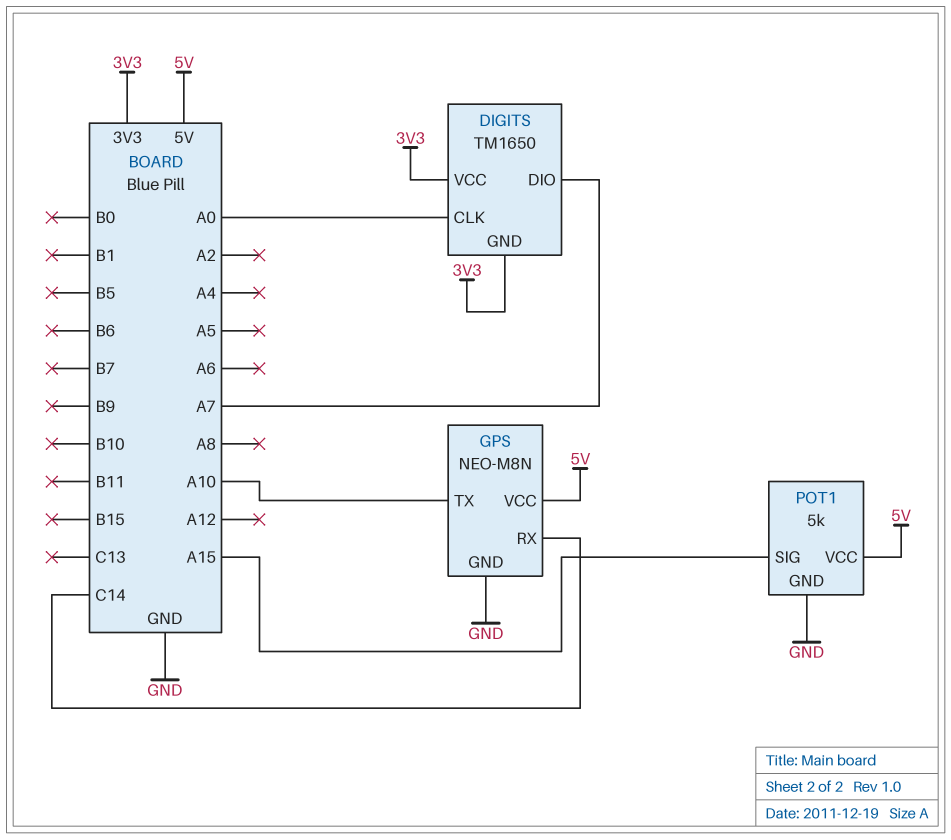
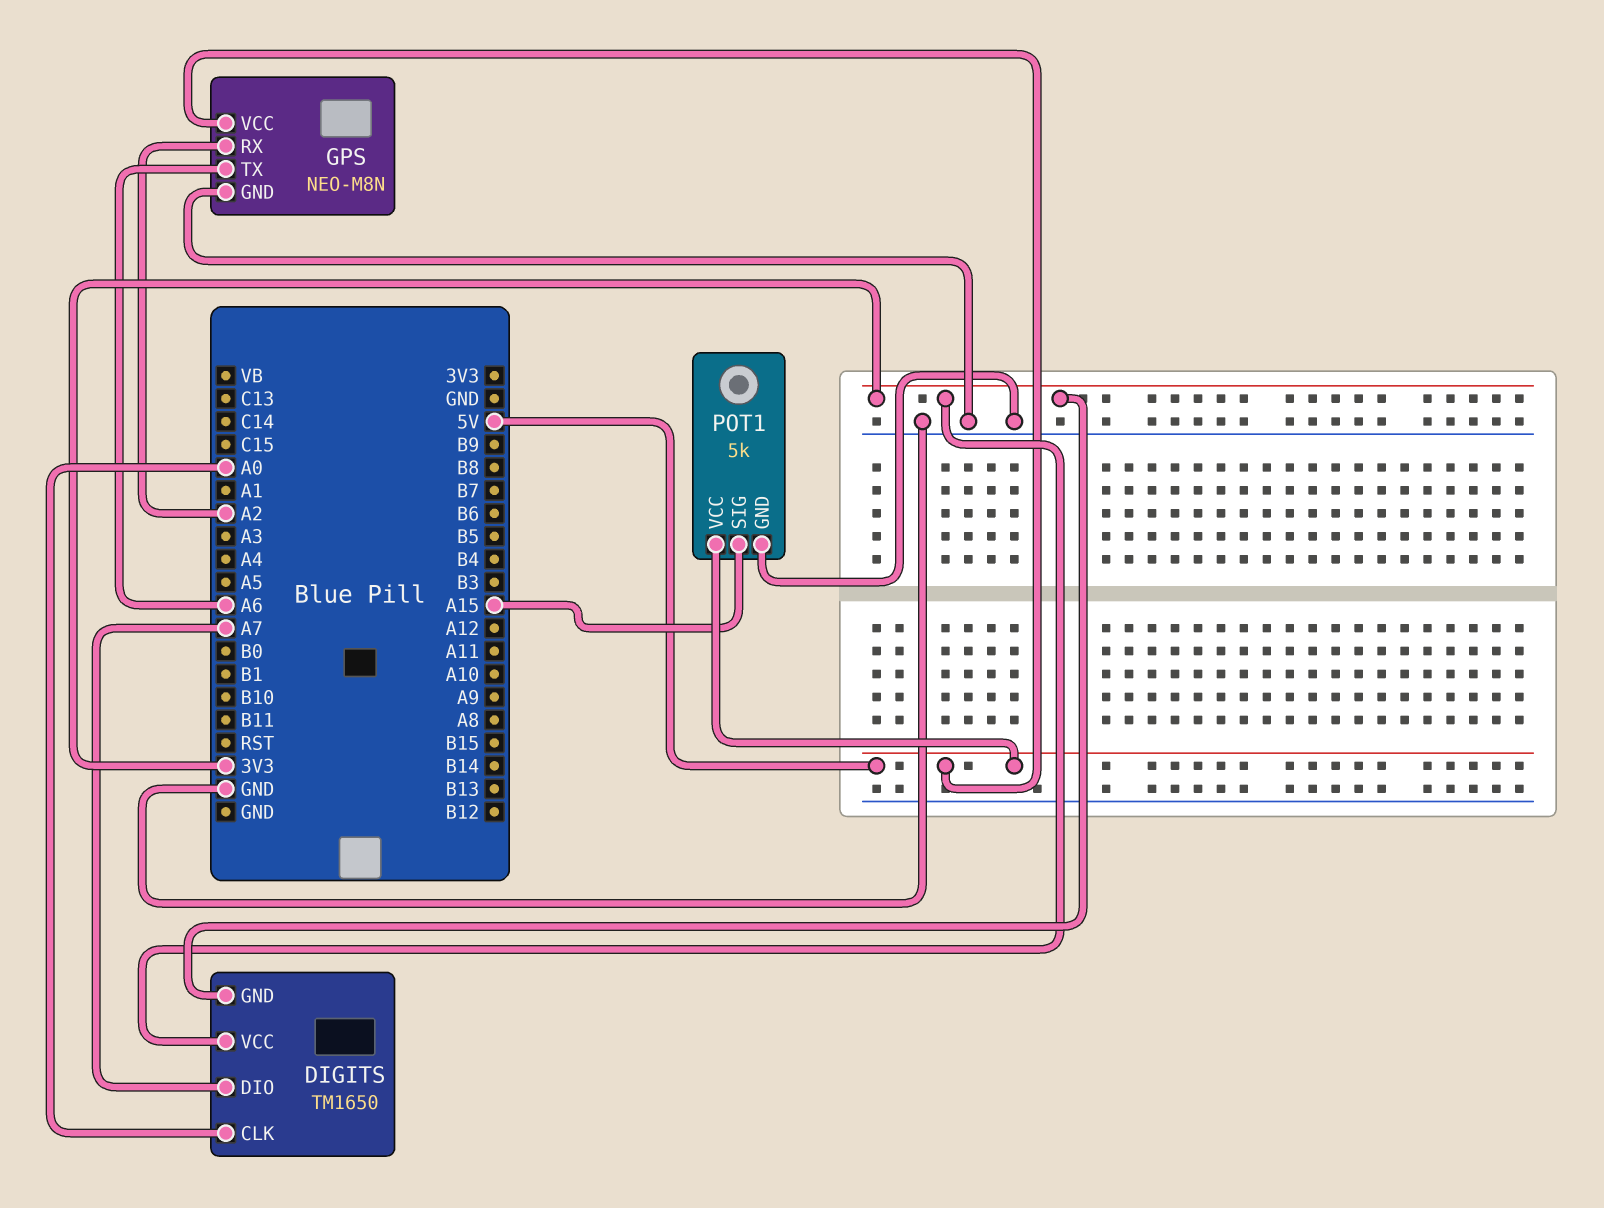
GPS pin RX: C14 -> A2
GPS pin TX: A10 -> A6

